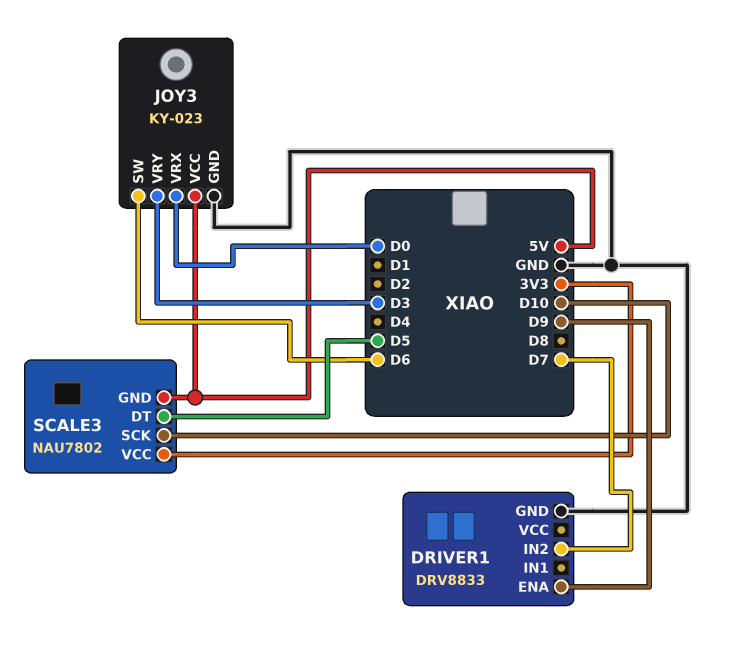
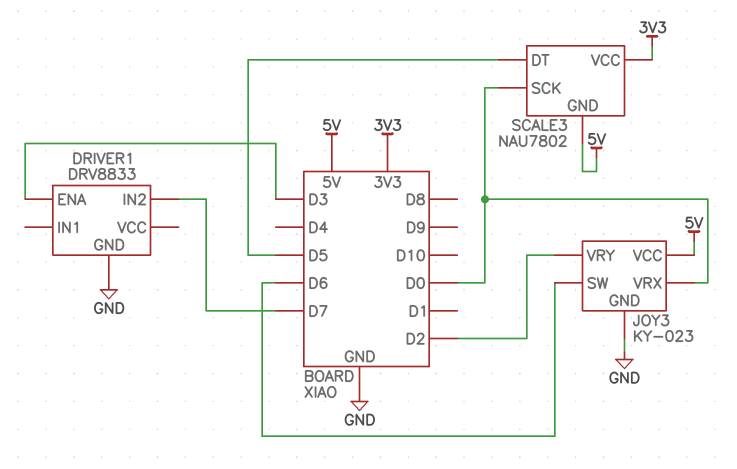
DRIVER1 pin ENA: D9 -> D3
JOY3 pin VRY: D3 -> D2
SCALE3 pin SCK: D10 -> D0

